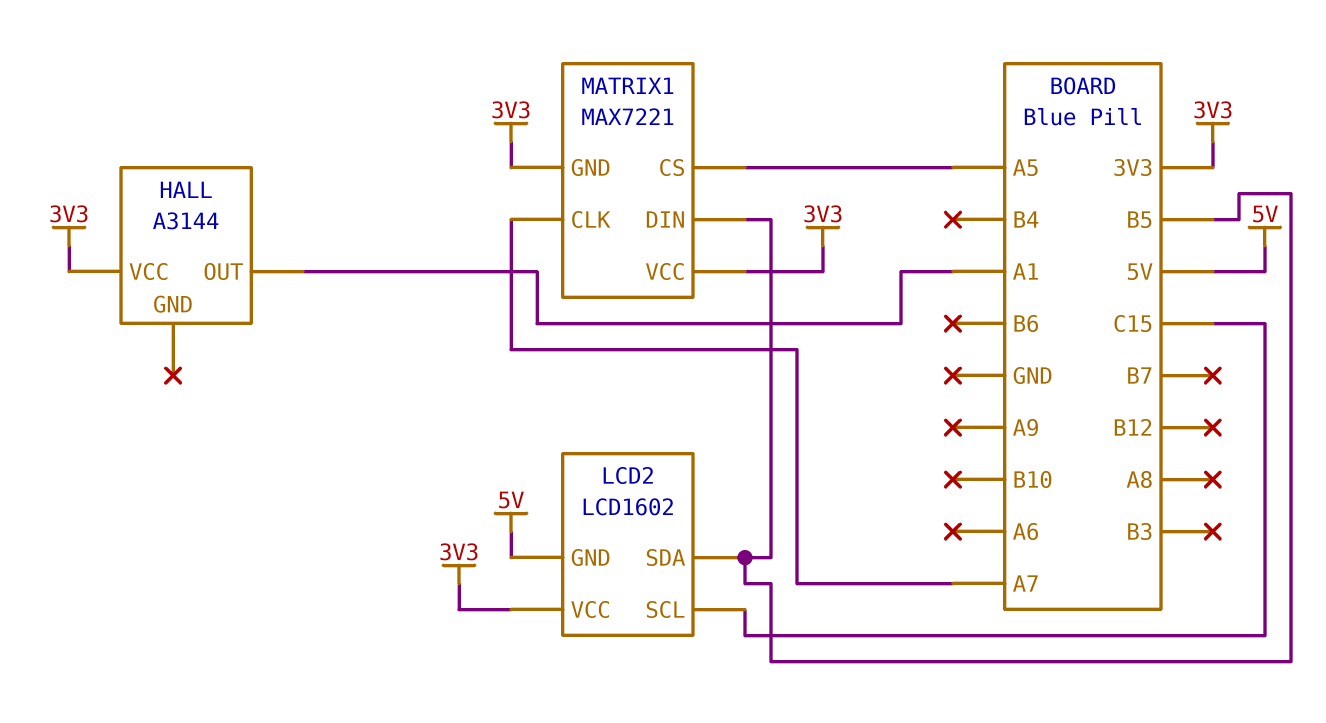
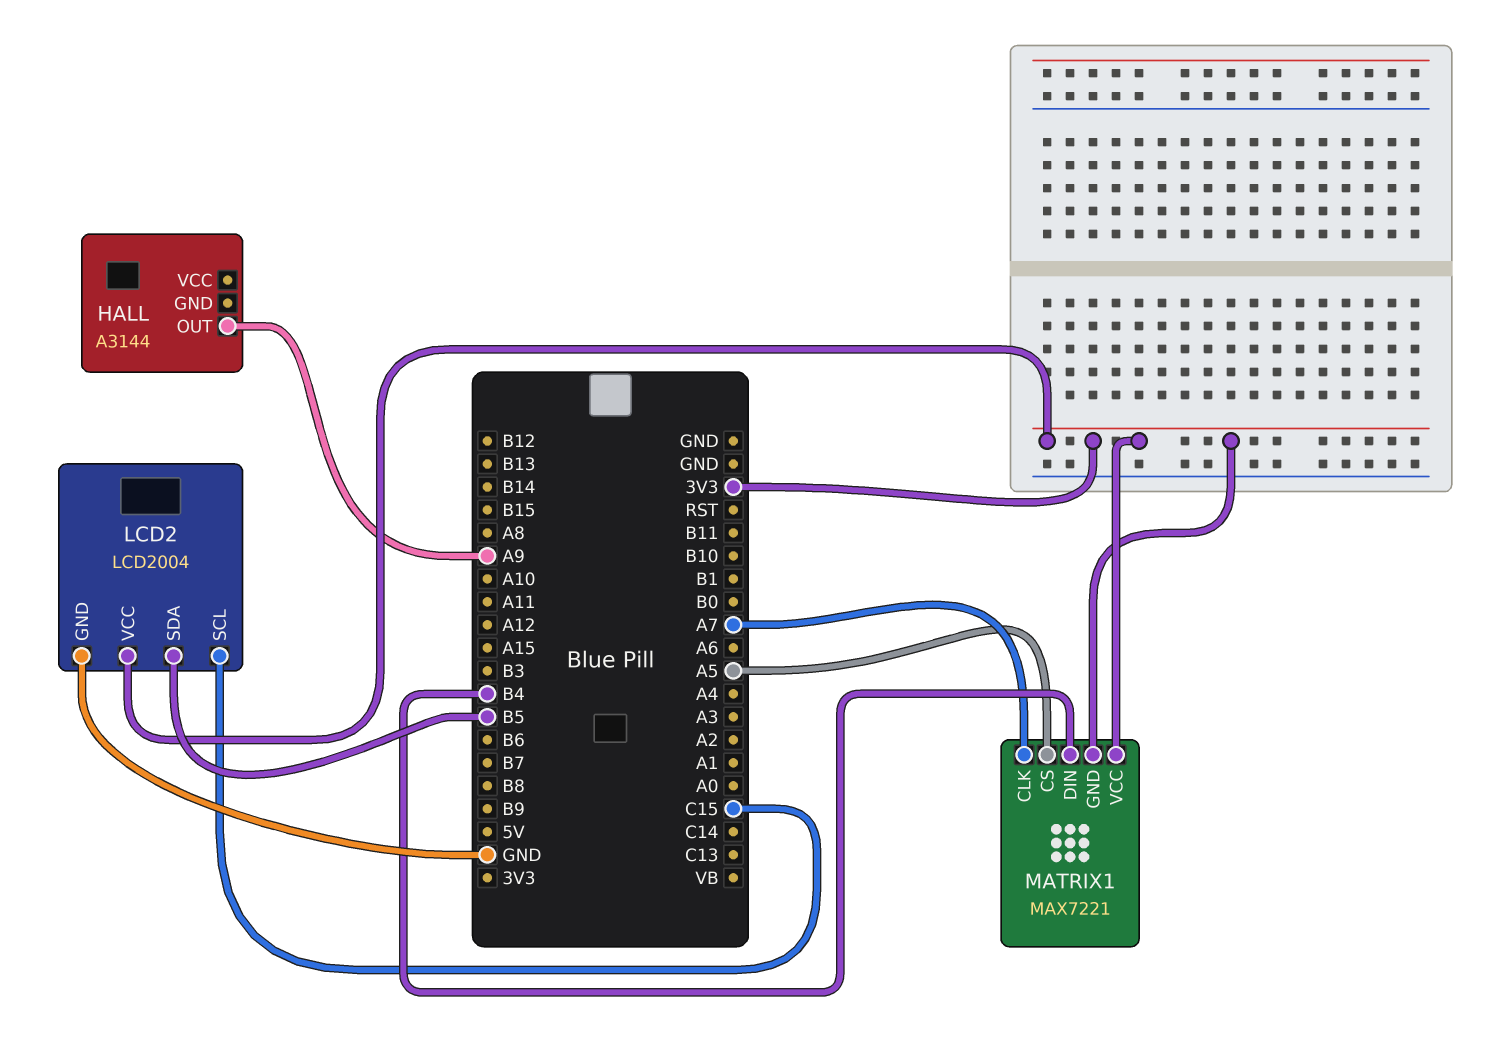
HALL pin OUT: A1 -> A9
HALL pin VCC: 3V3 -> none
LCD2: LCD1602 -> LCD2004
LCD2 pin GND: 5V -> GND
MATRIX1 pin DIN: B5 -> B4

